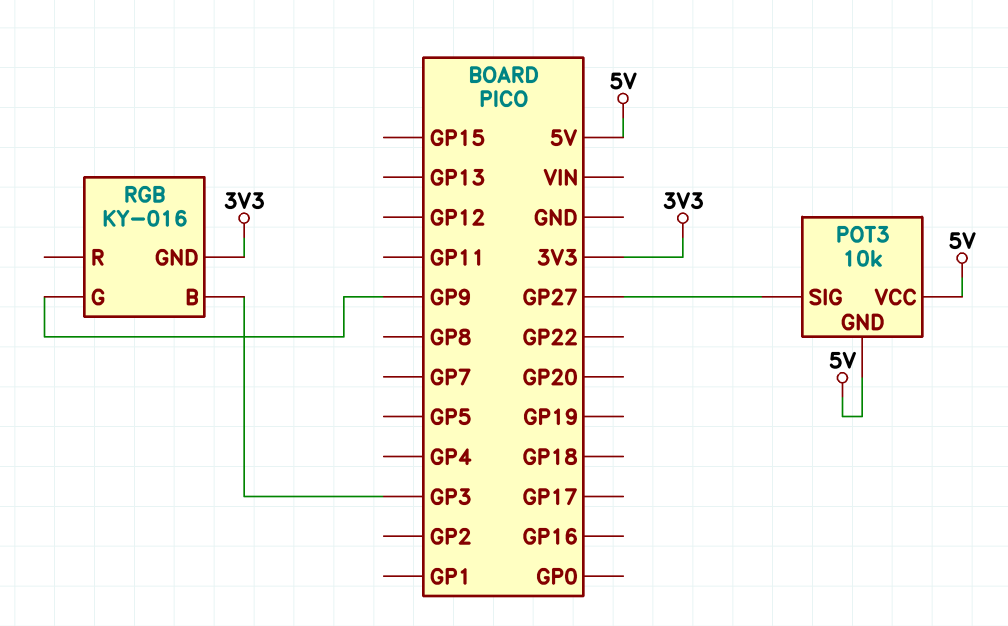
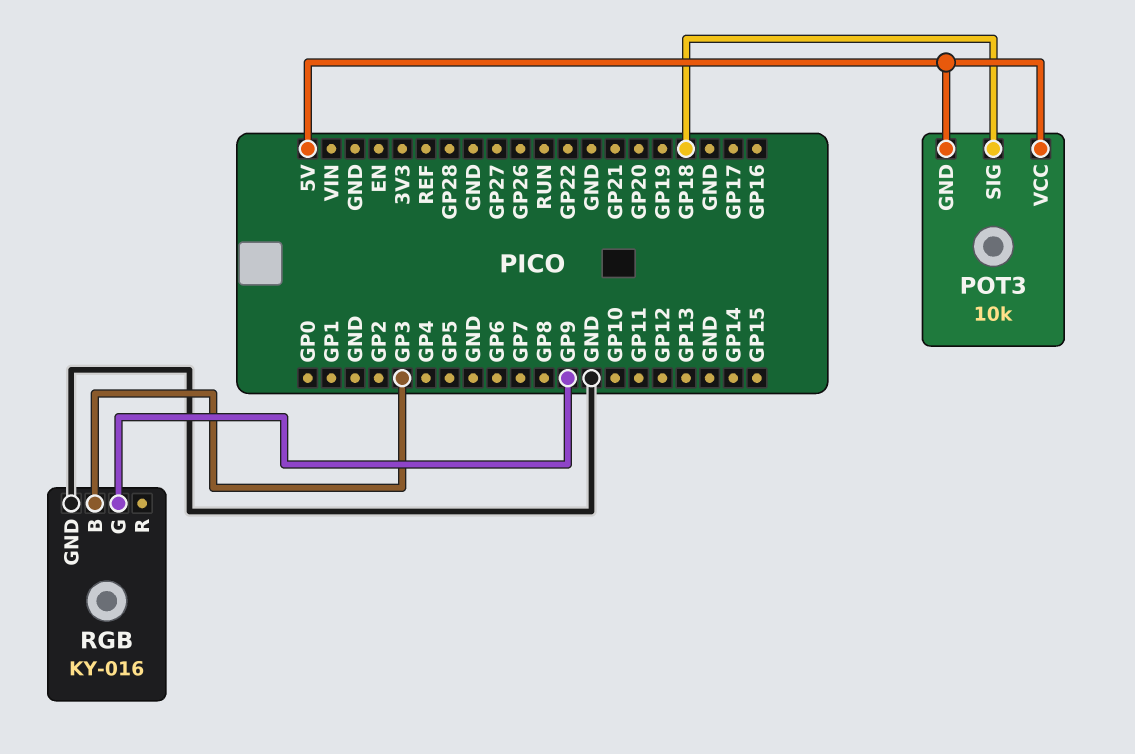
POT3 pin SIG: GP27 -> GP18
RGB pin GND: 3V3 -> GND

